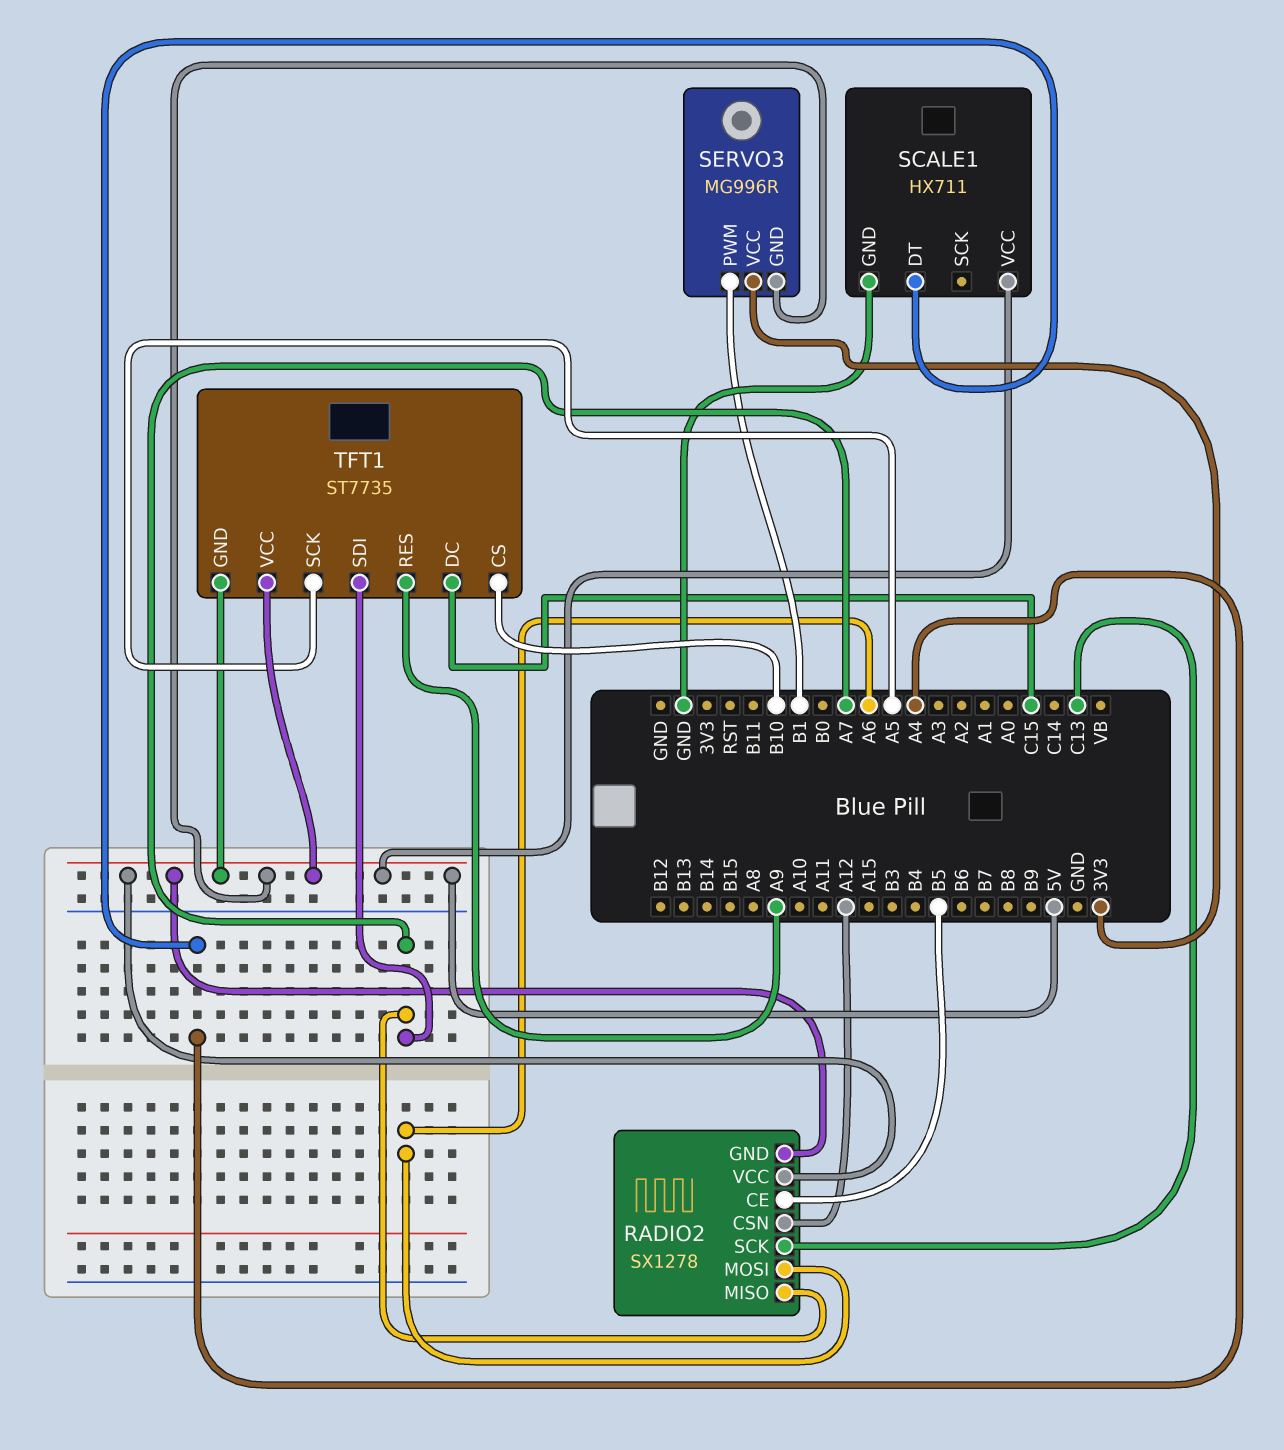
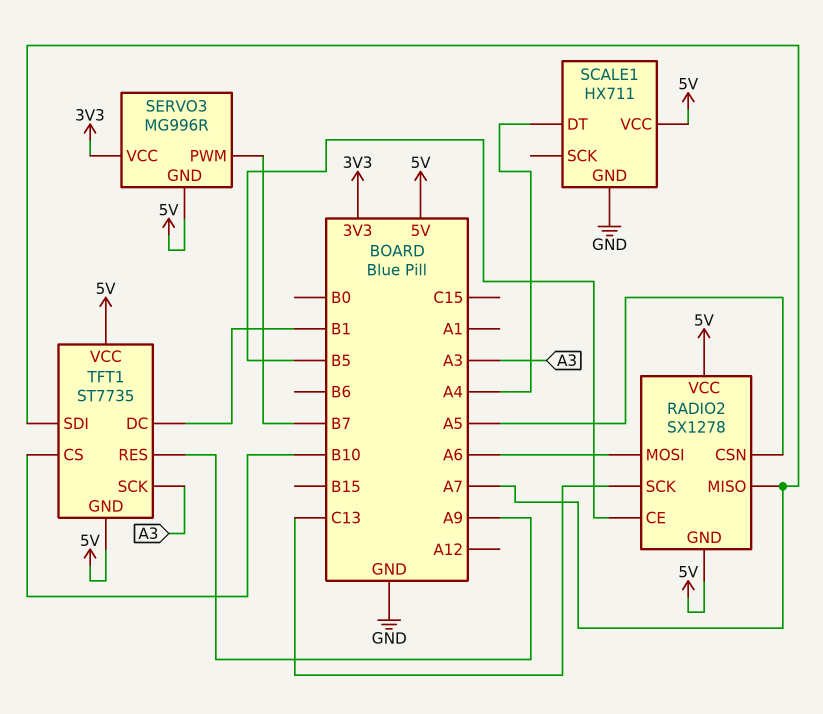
RADIO2 pin CSN: A12 -> A5
SERVO3 pin PWM: B1 -> B7
TFT1 pin DC: C15 -> B1
TFT1 pin SCK: A5 -> A3

